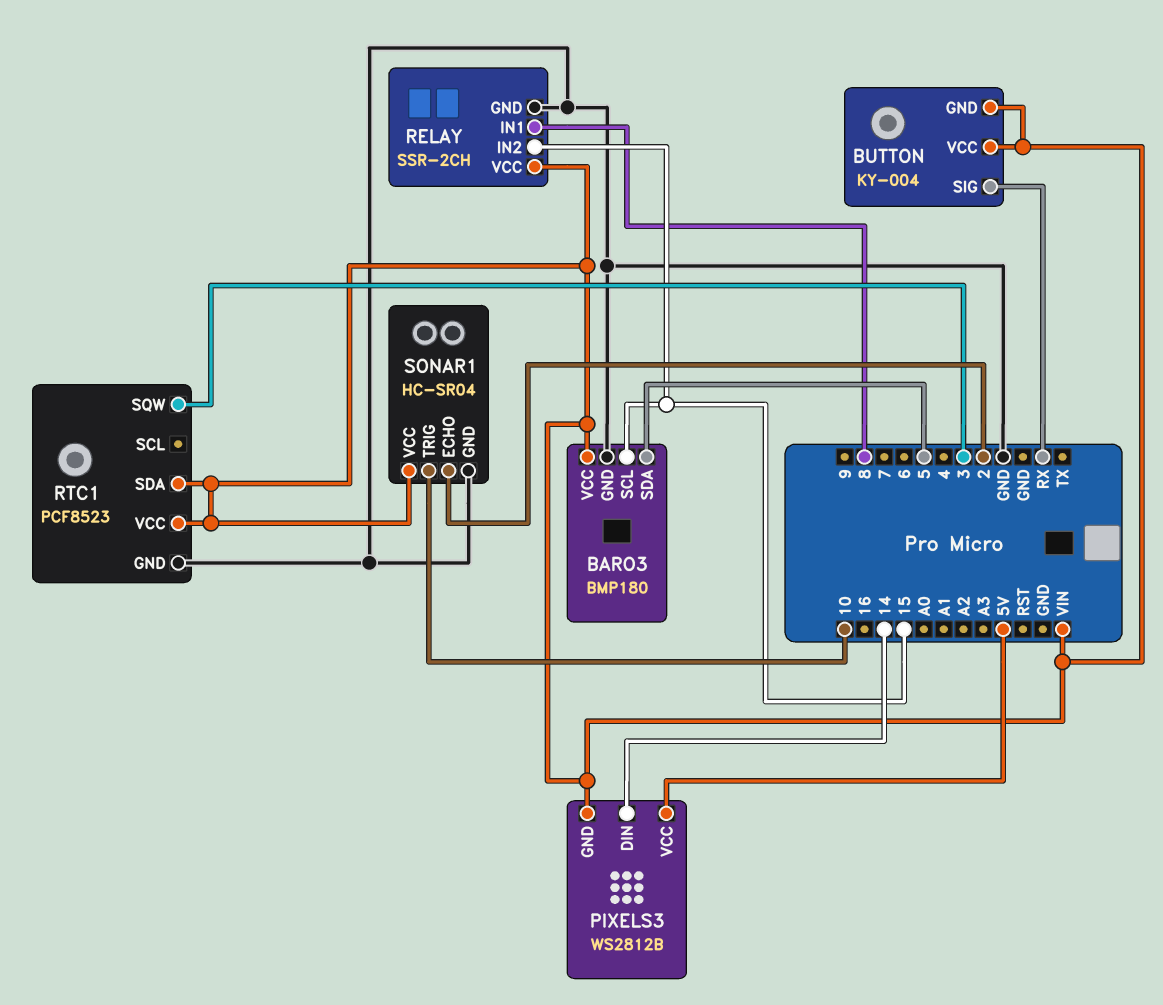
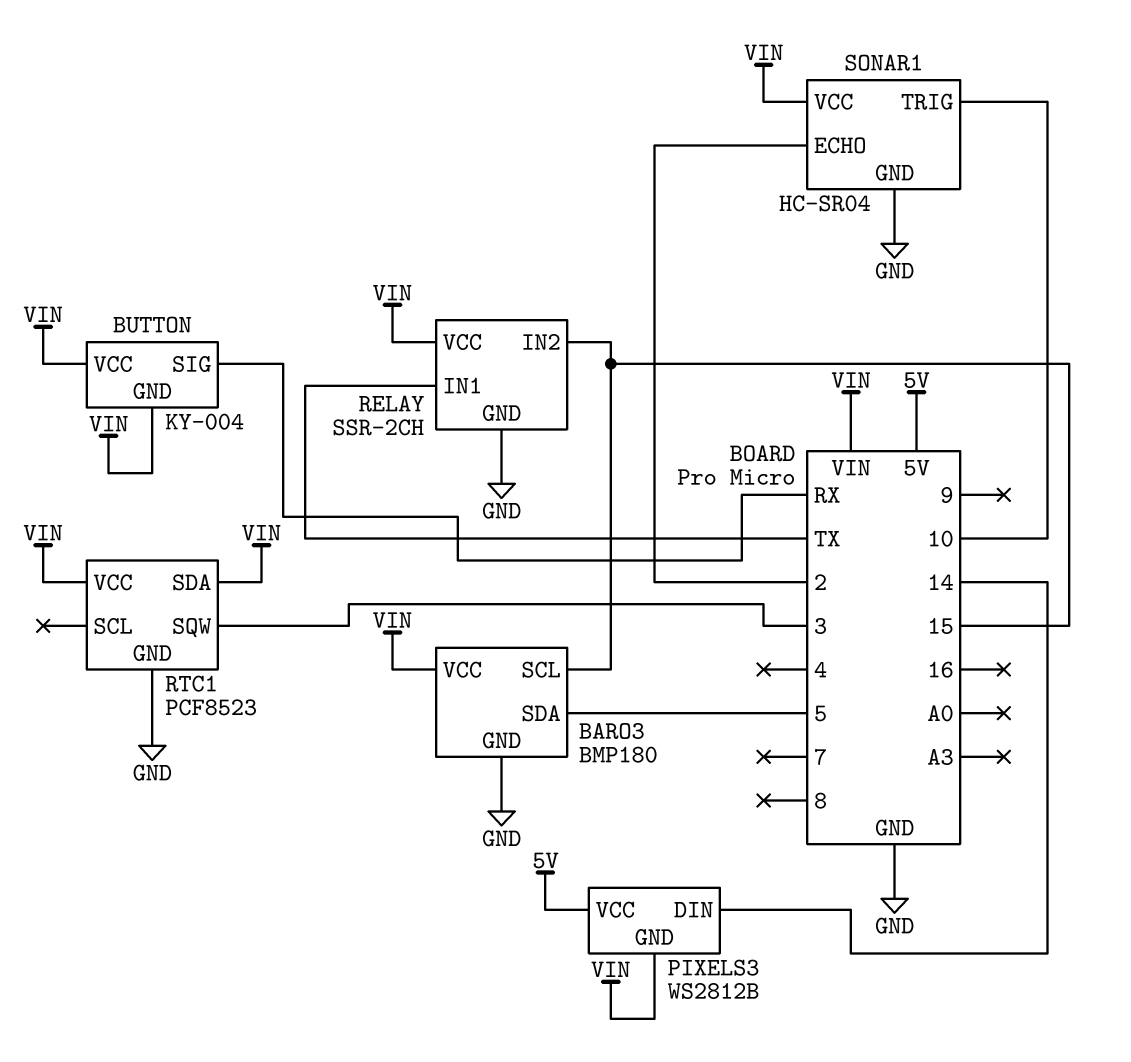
RELAY pin IN1: 8 -> TX

